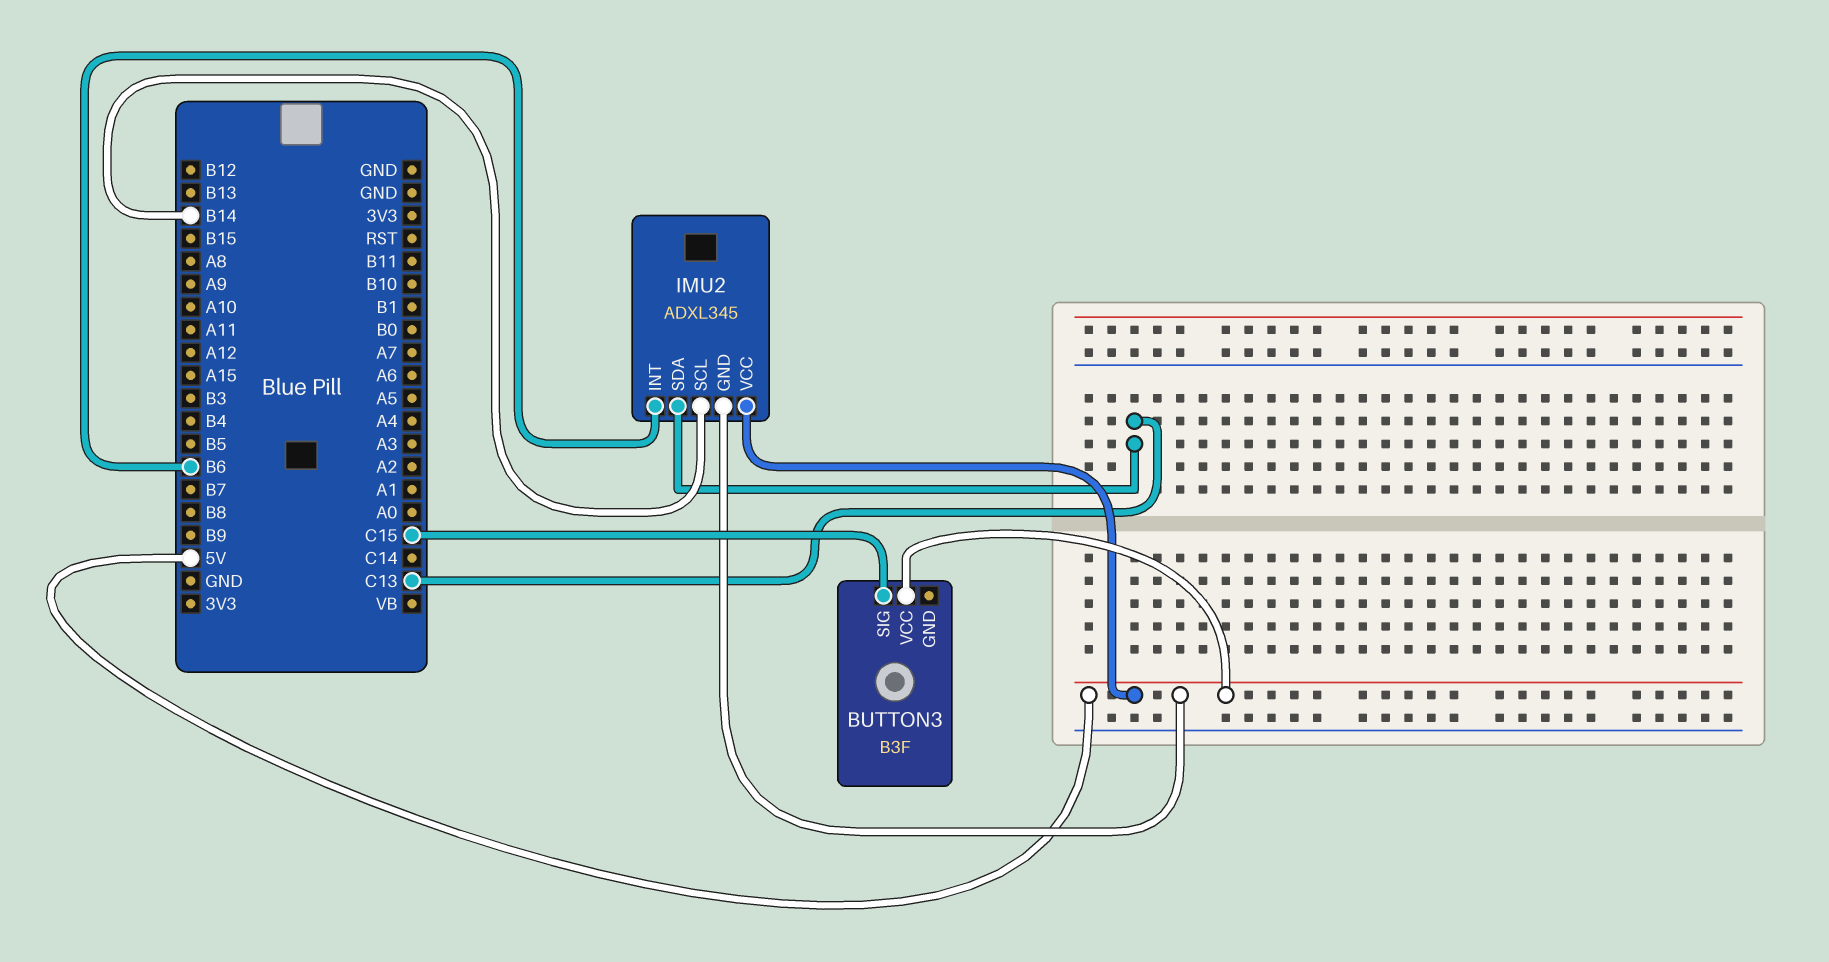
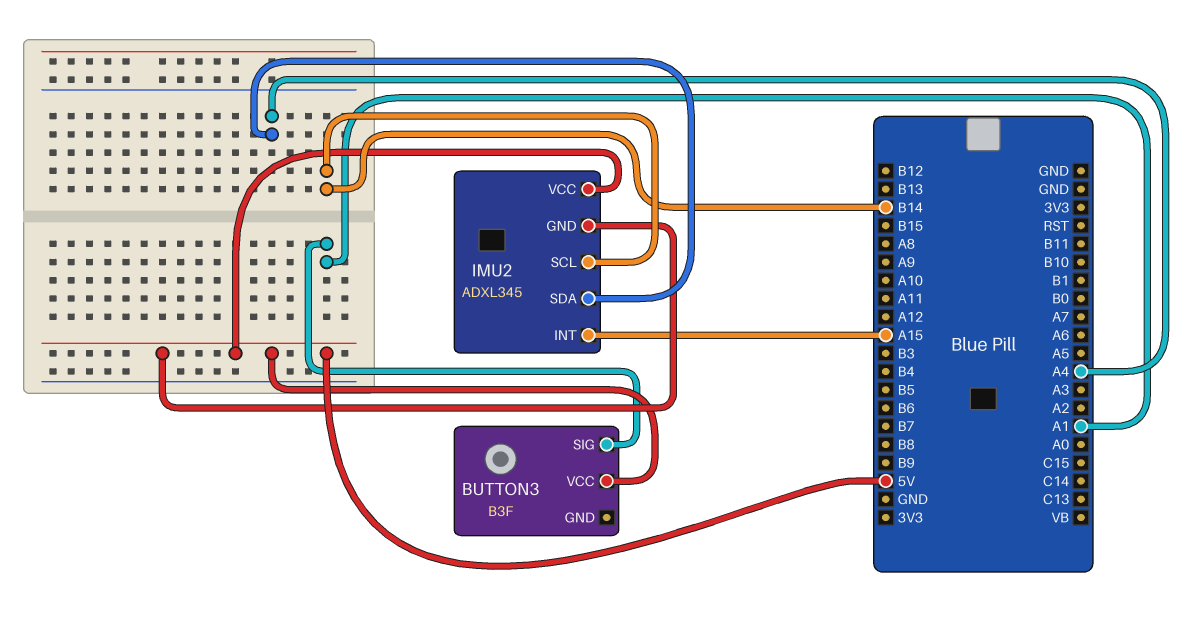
BUTTON3 pin SIG: C15 -> A1
IMU2 pin INT: B6 -> A15
IMU2 pin SDA: C13 -> A4

